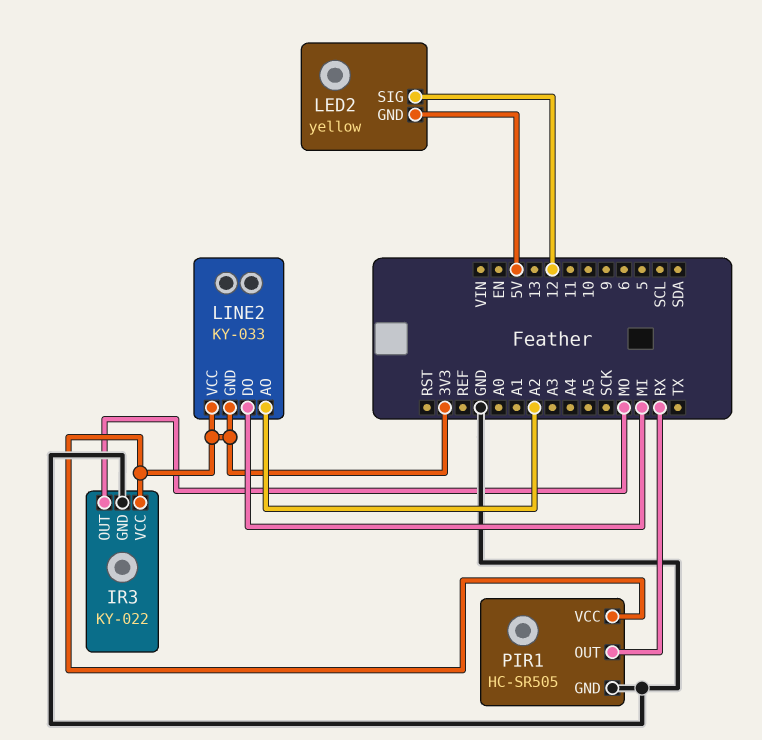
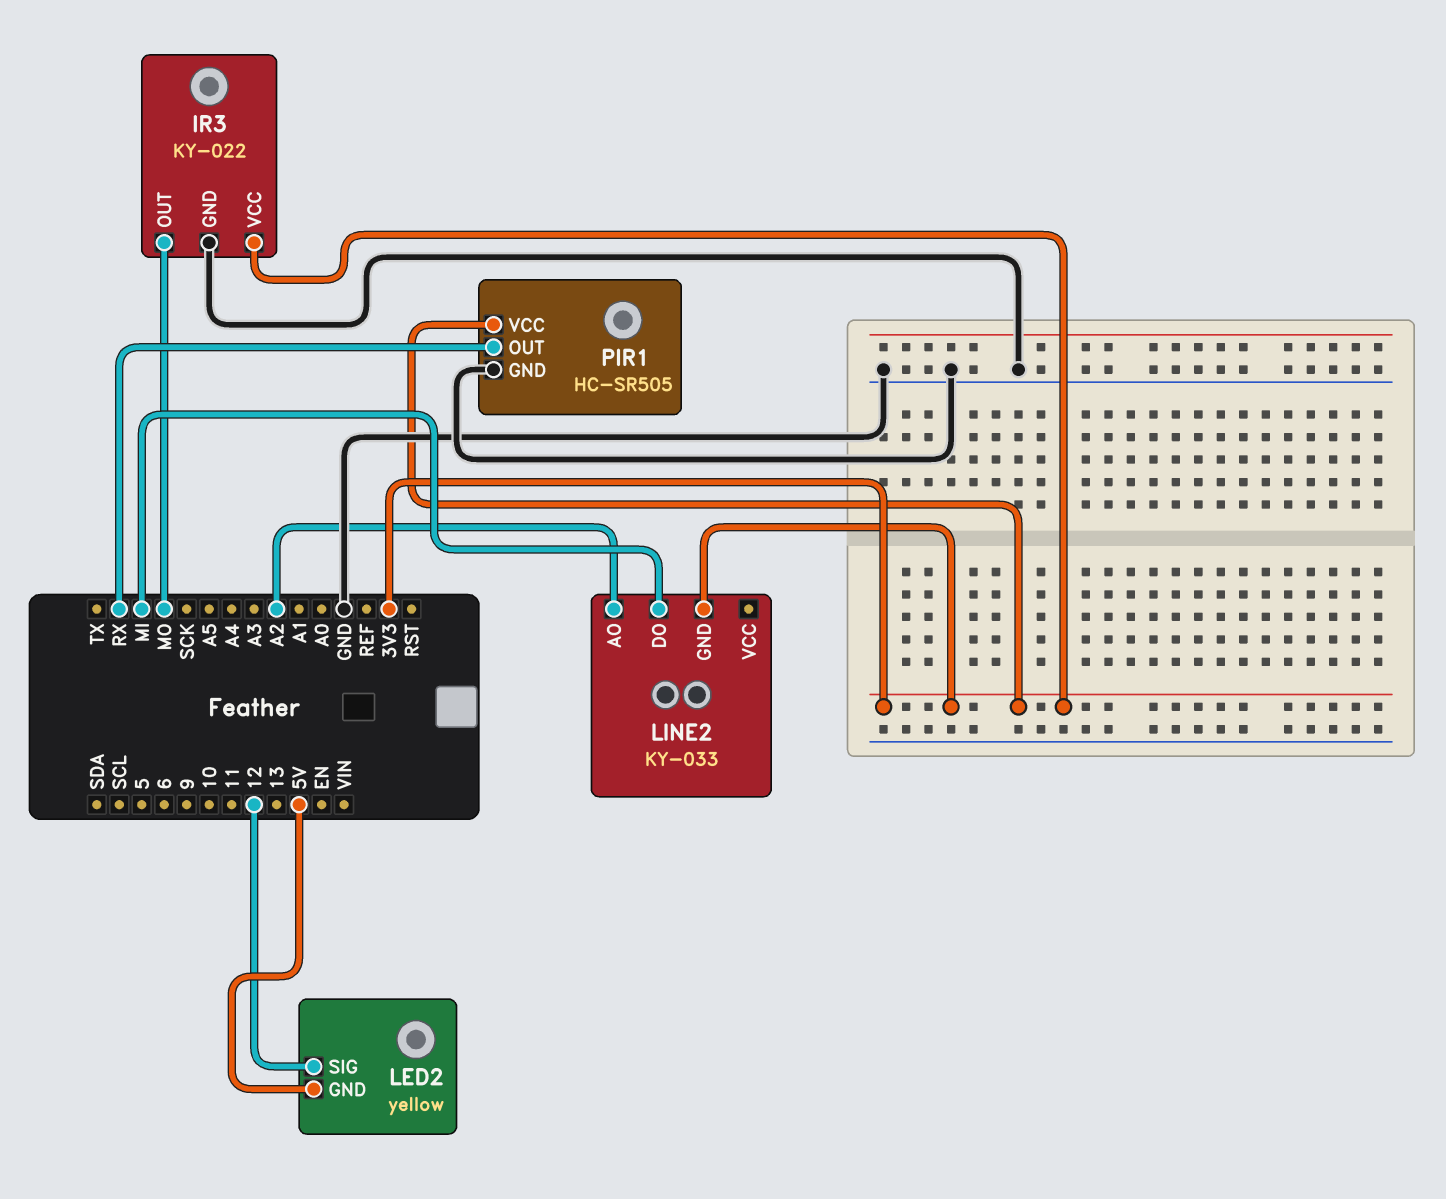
LINE2 pin VCC: 3V3 -> none

